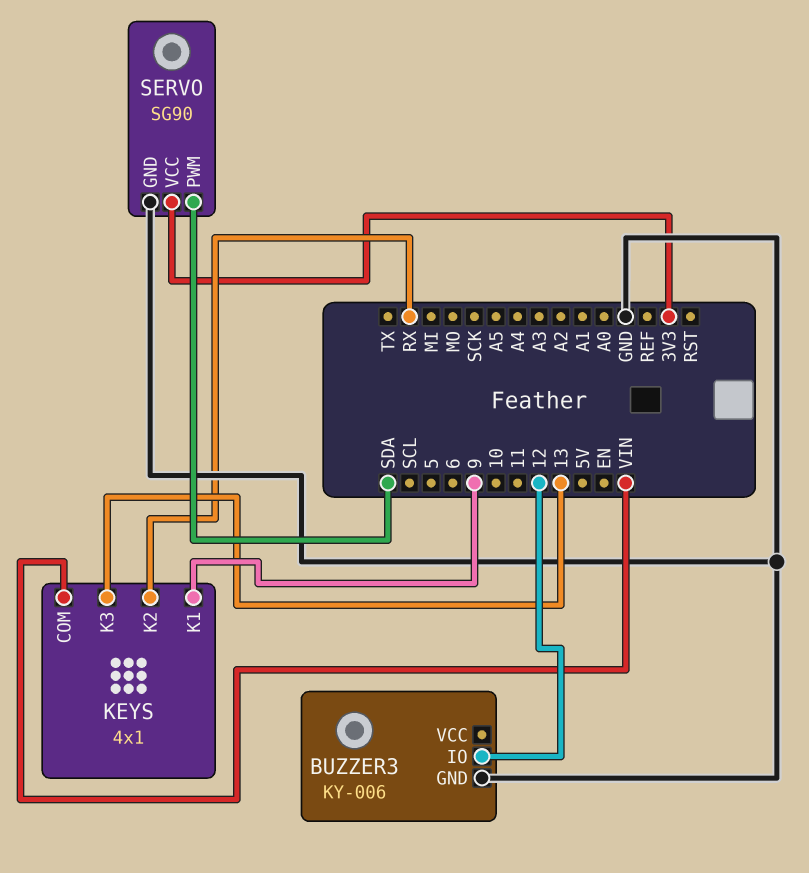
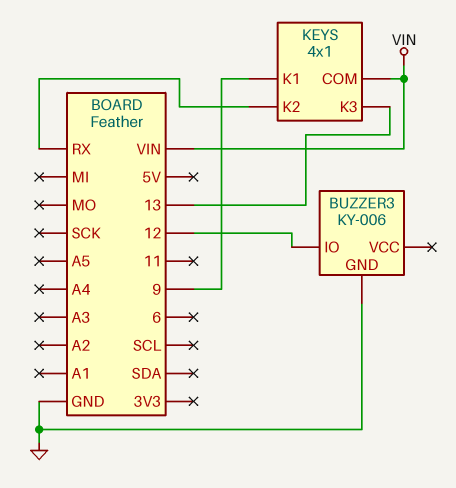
SERVO: SG90 -> none
SERVO pin GND: GND -> none
SERVO pin PWM: SDA -> none
SERVO pin VCC: 3V3 -> none

